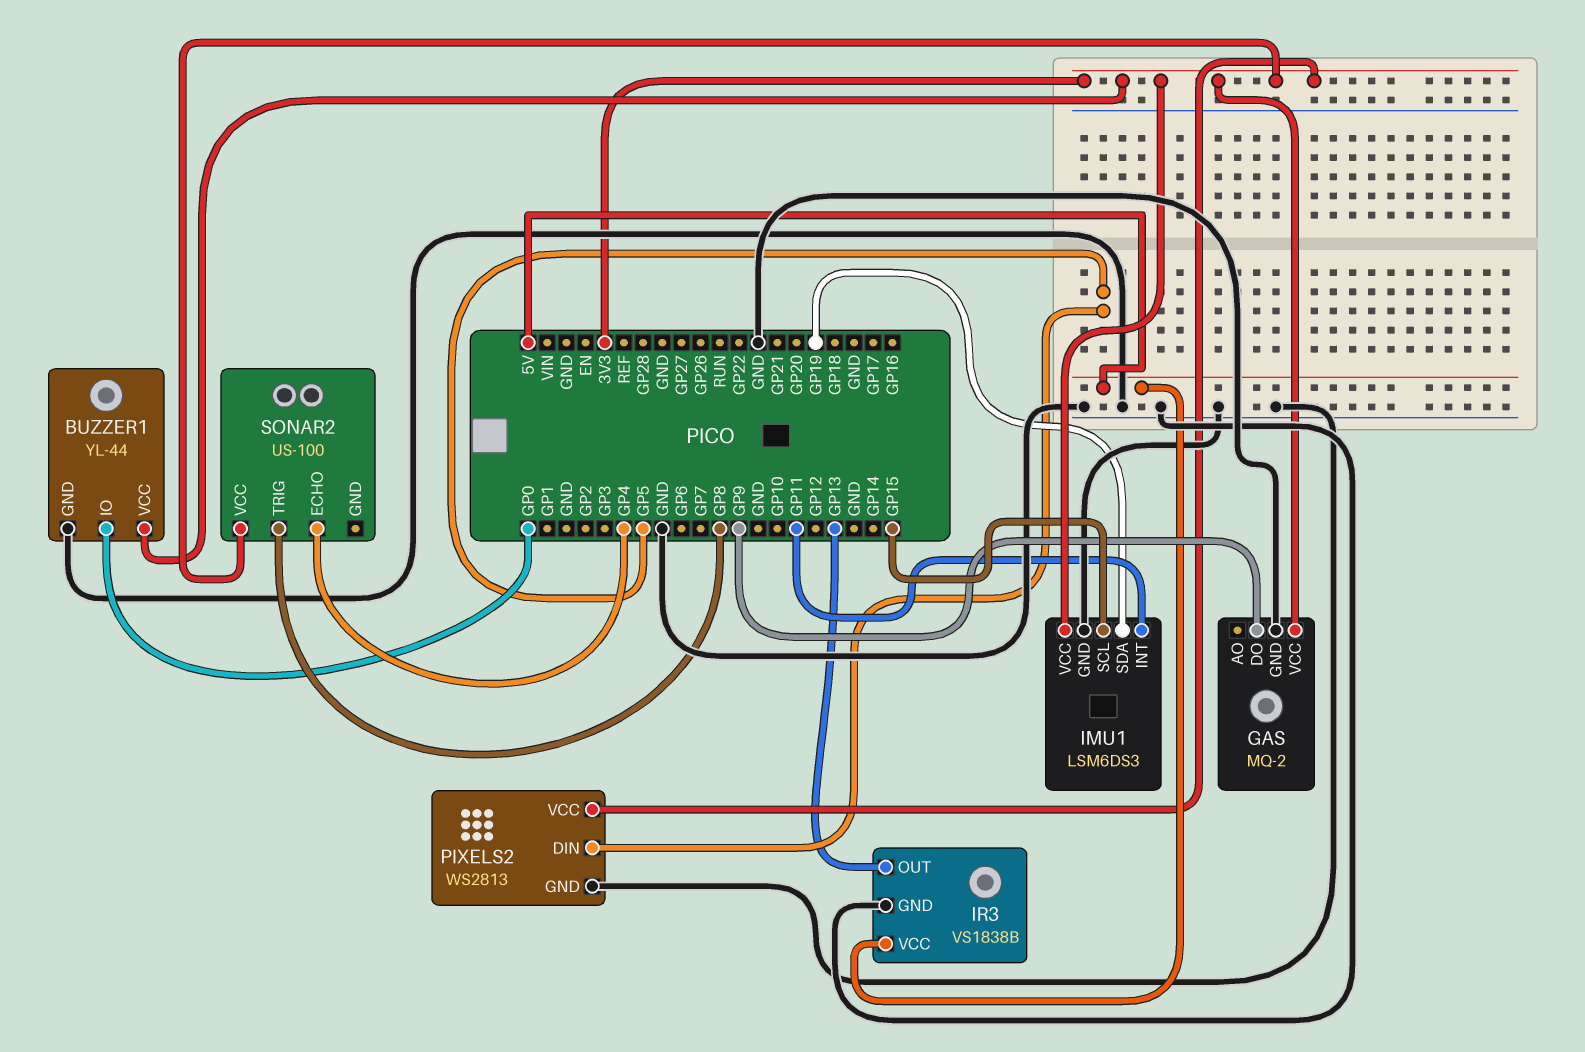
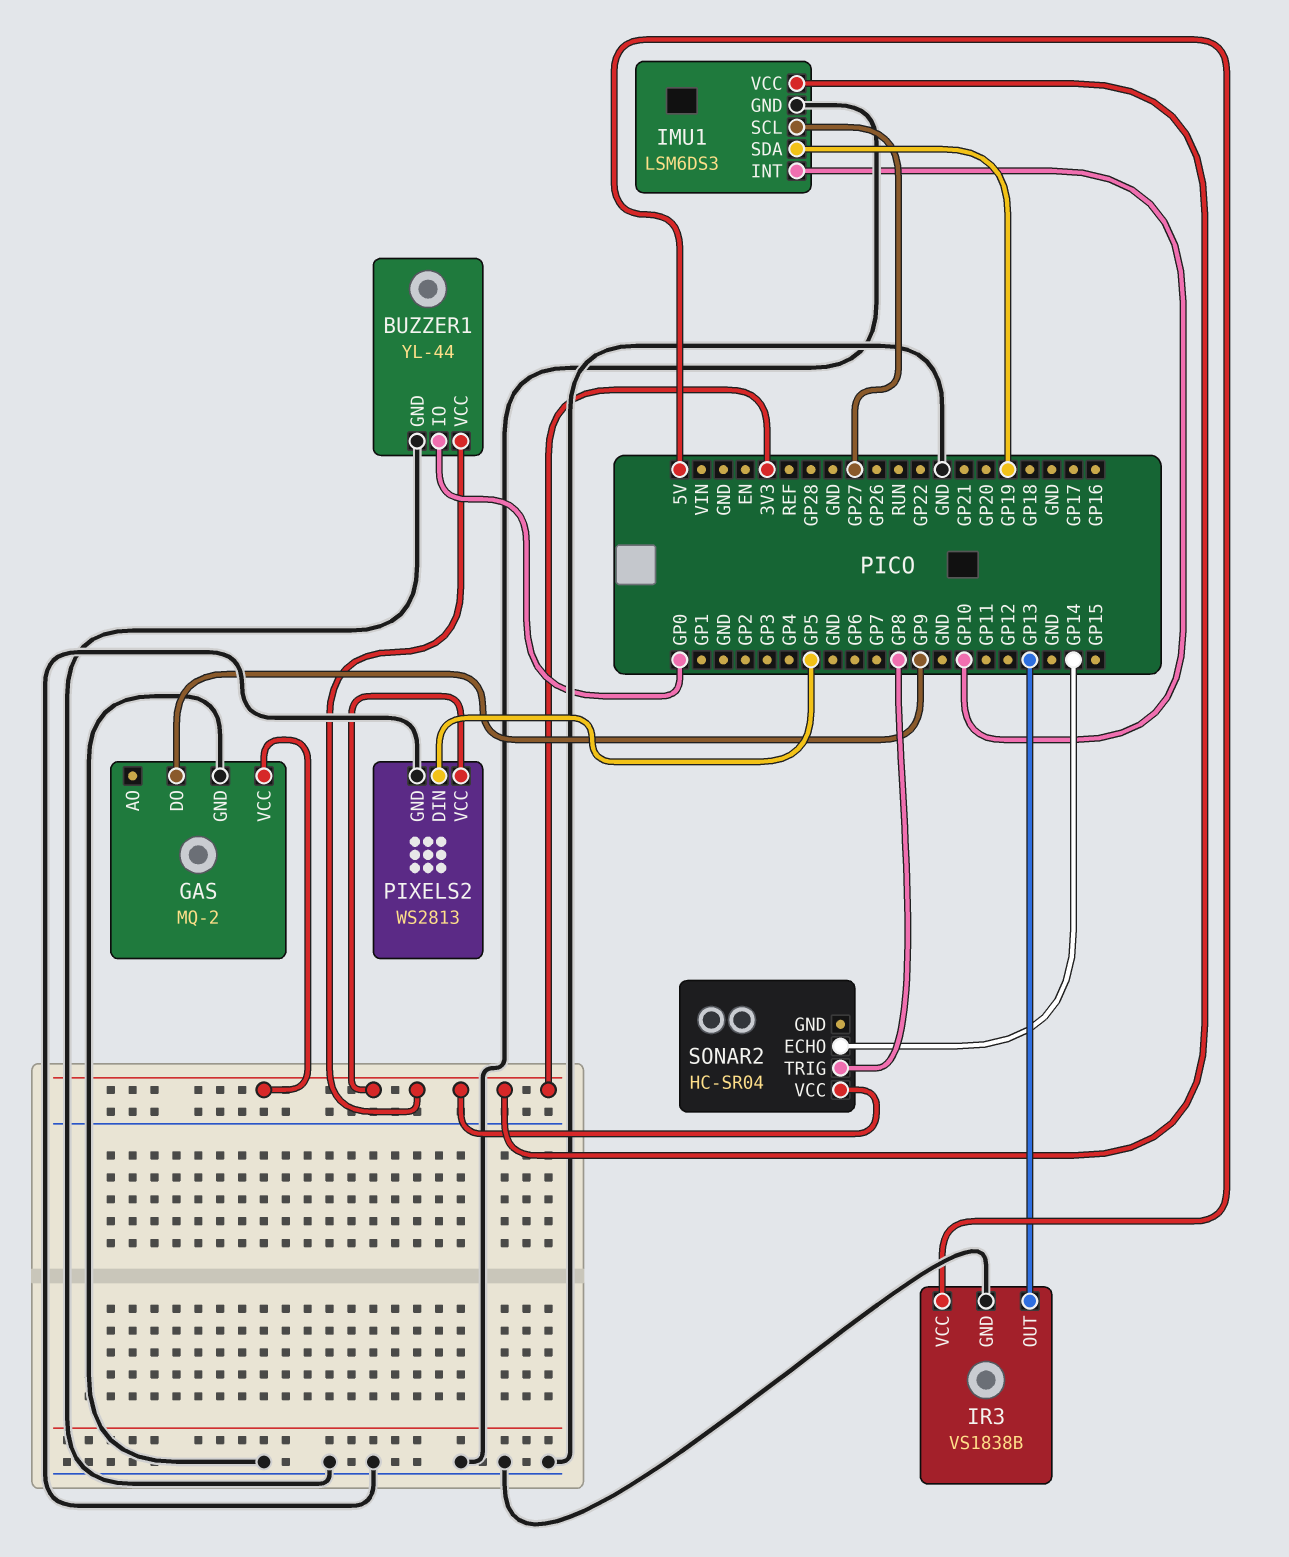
IMU1 pin INT: GP11 -> GP10
IMU1 pin SCL: GP15 -> GP27
SONAR2: US-100 -> HC-SR04
SONAR2 pin ECHO: GP4 -> GP14

